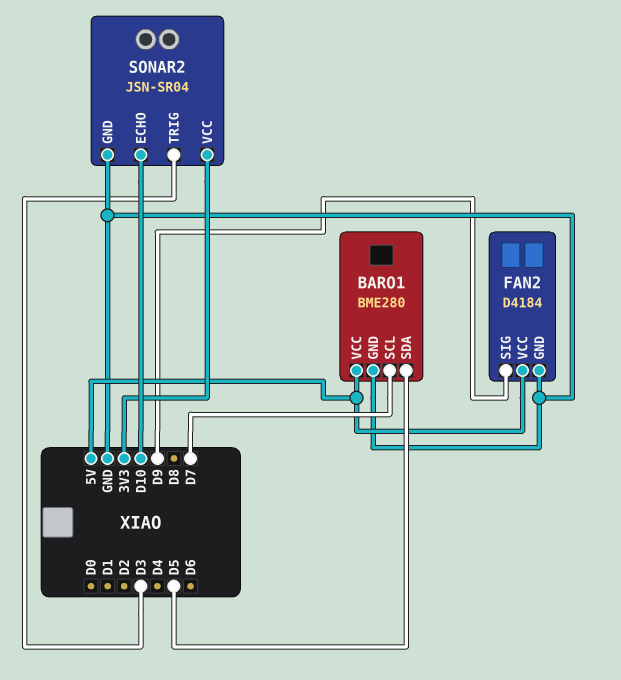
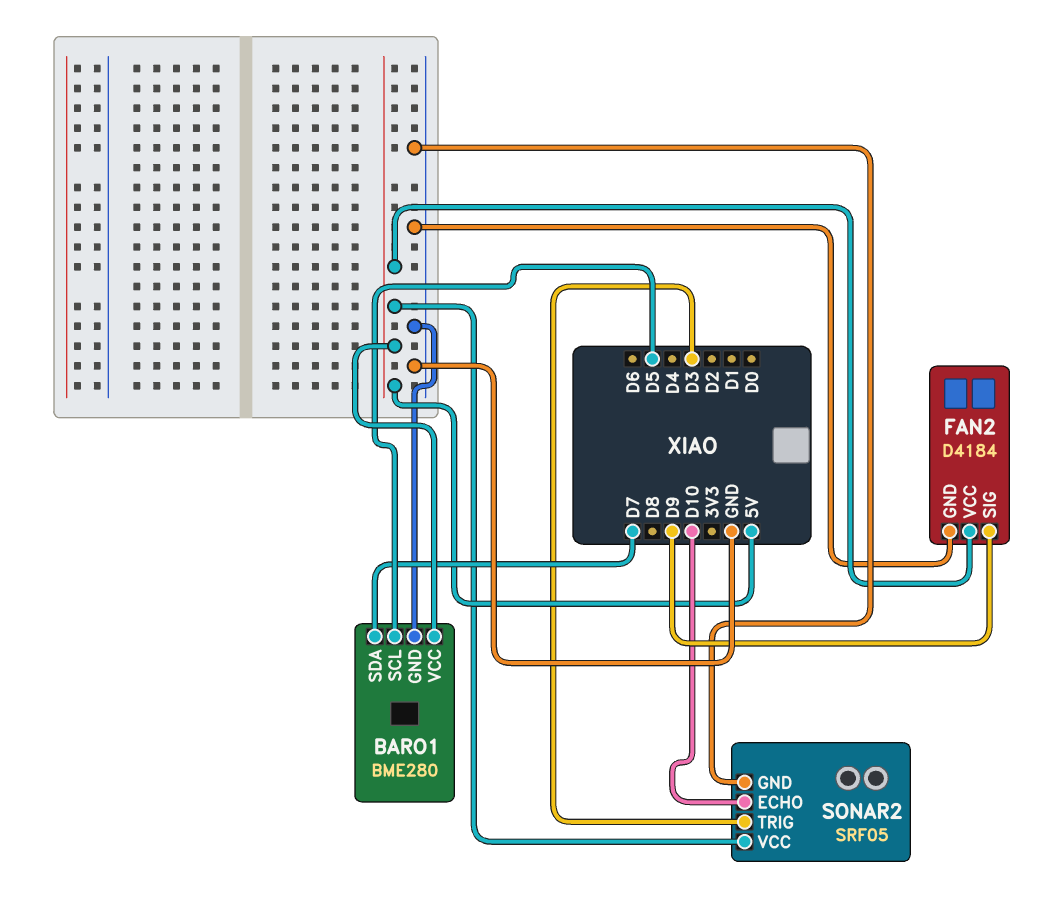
BARO1 pin SCL: D7 -> D5
BARO1 pin SDA: D5 -> D7
SONAR2: JSN-SR04 -> SRF05
SONAR2 pin VCC: 3V3 -> 5V

